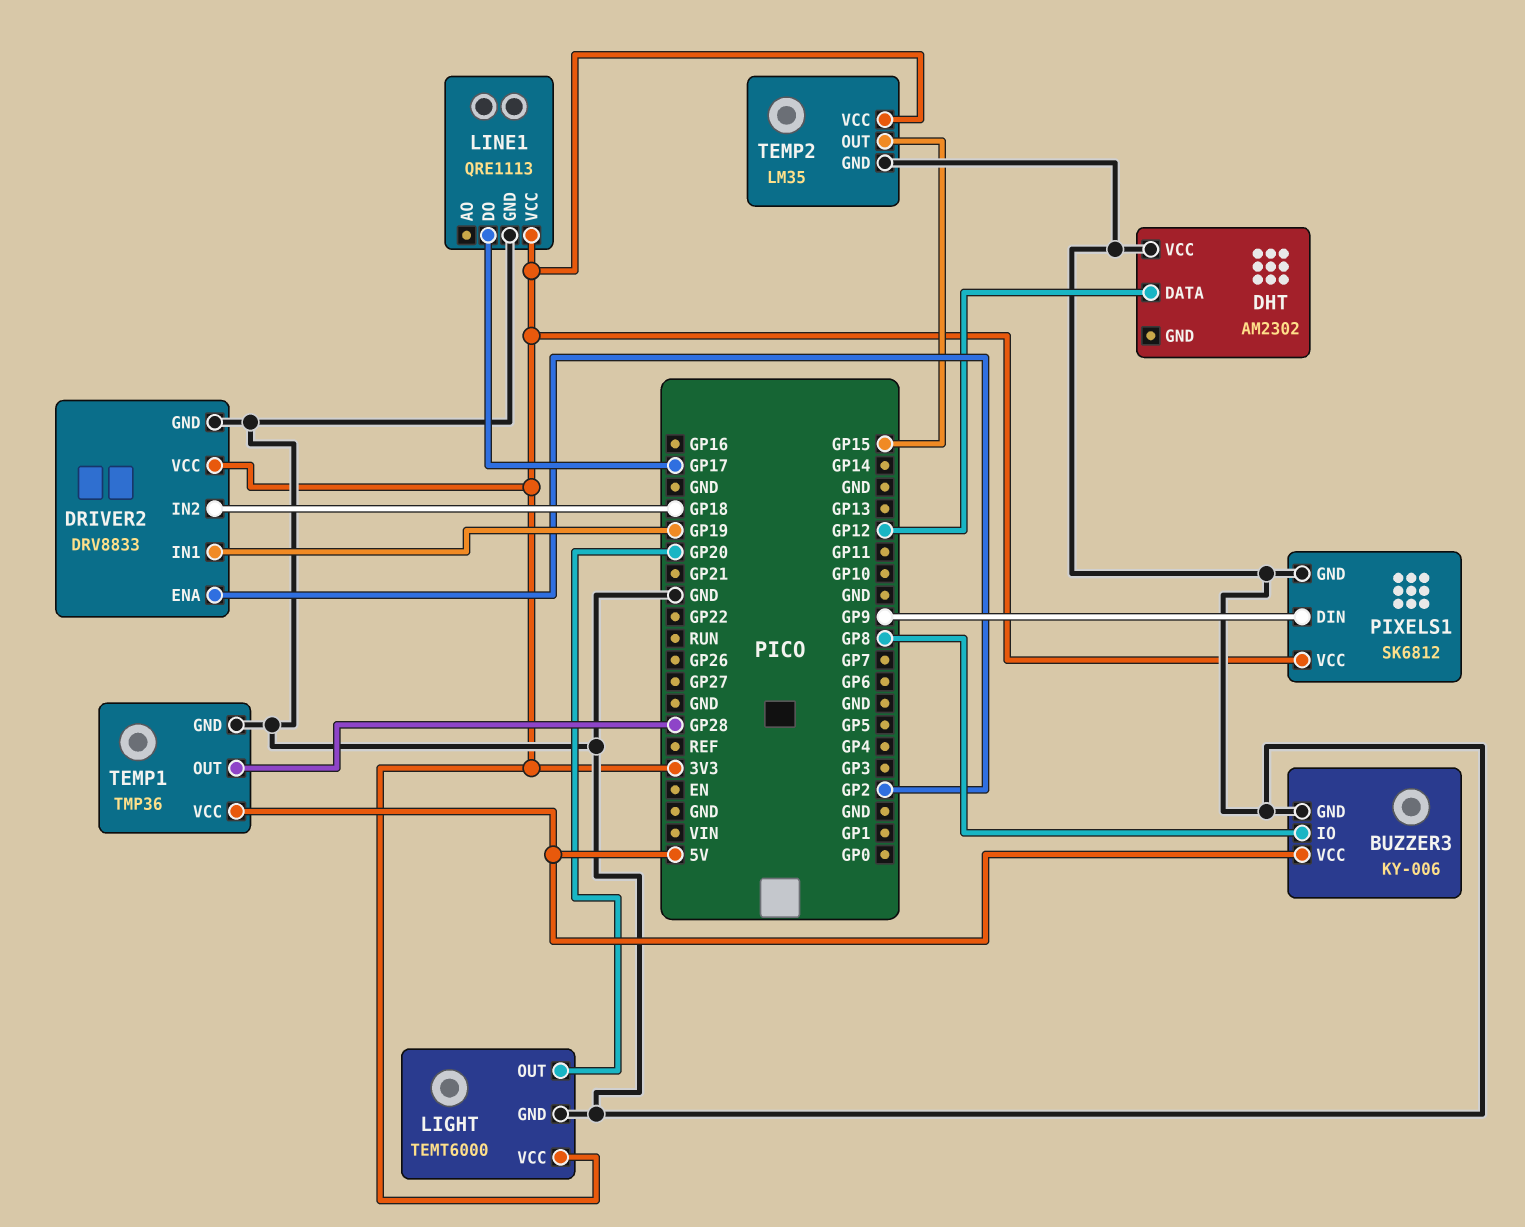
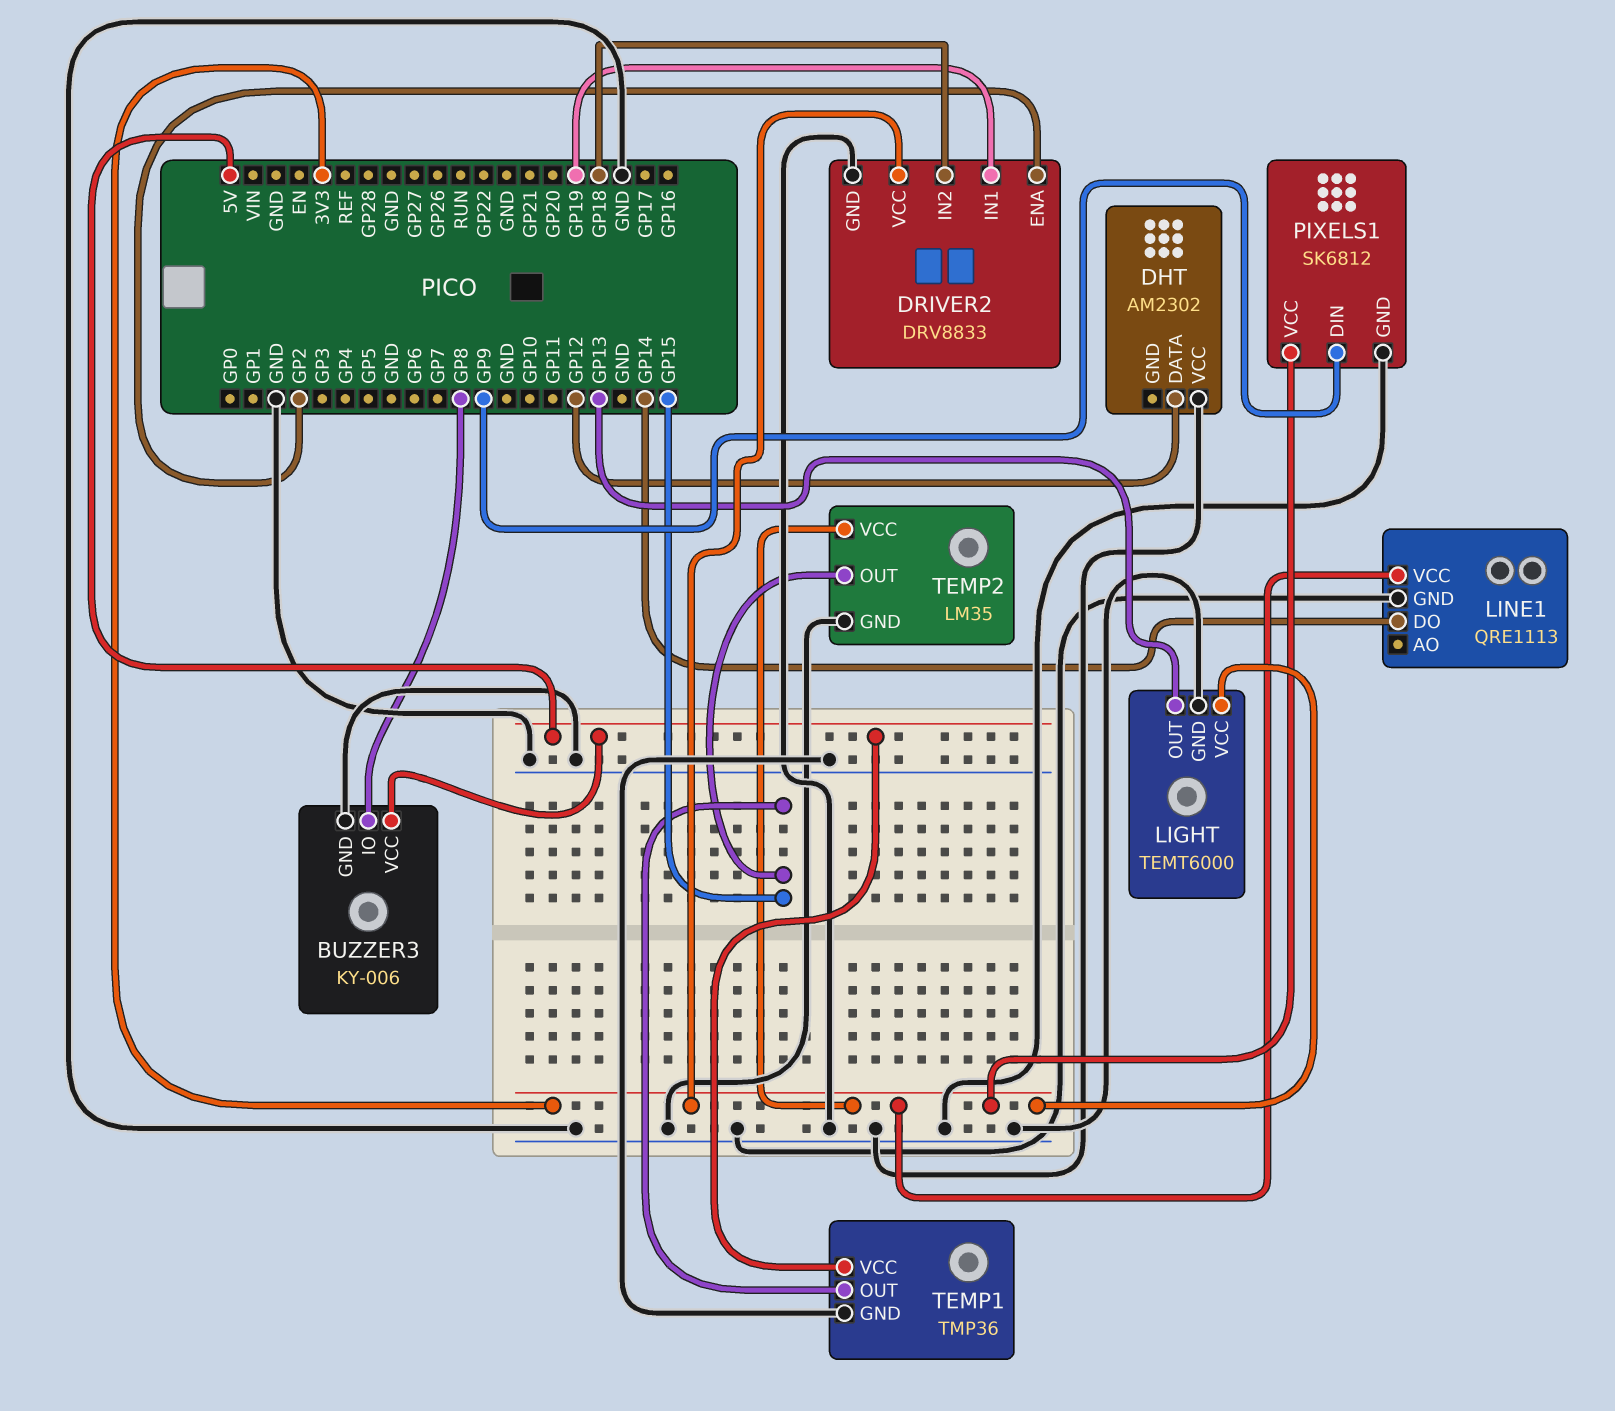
LIGHT pin OUT: GP20 -> GP13
LINE1 pin DO: GP17 -> GP14
TEMP1 pin OUT: GP28 -> GP15

